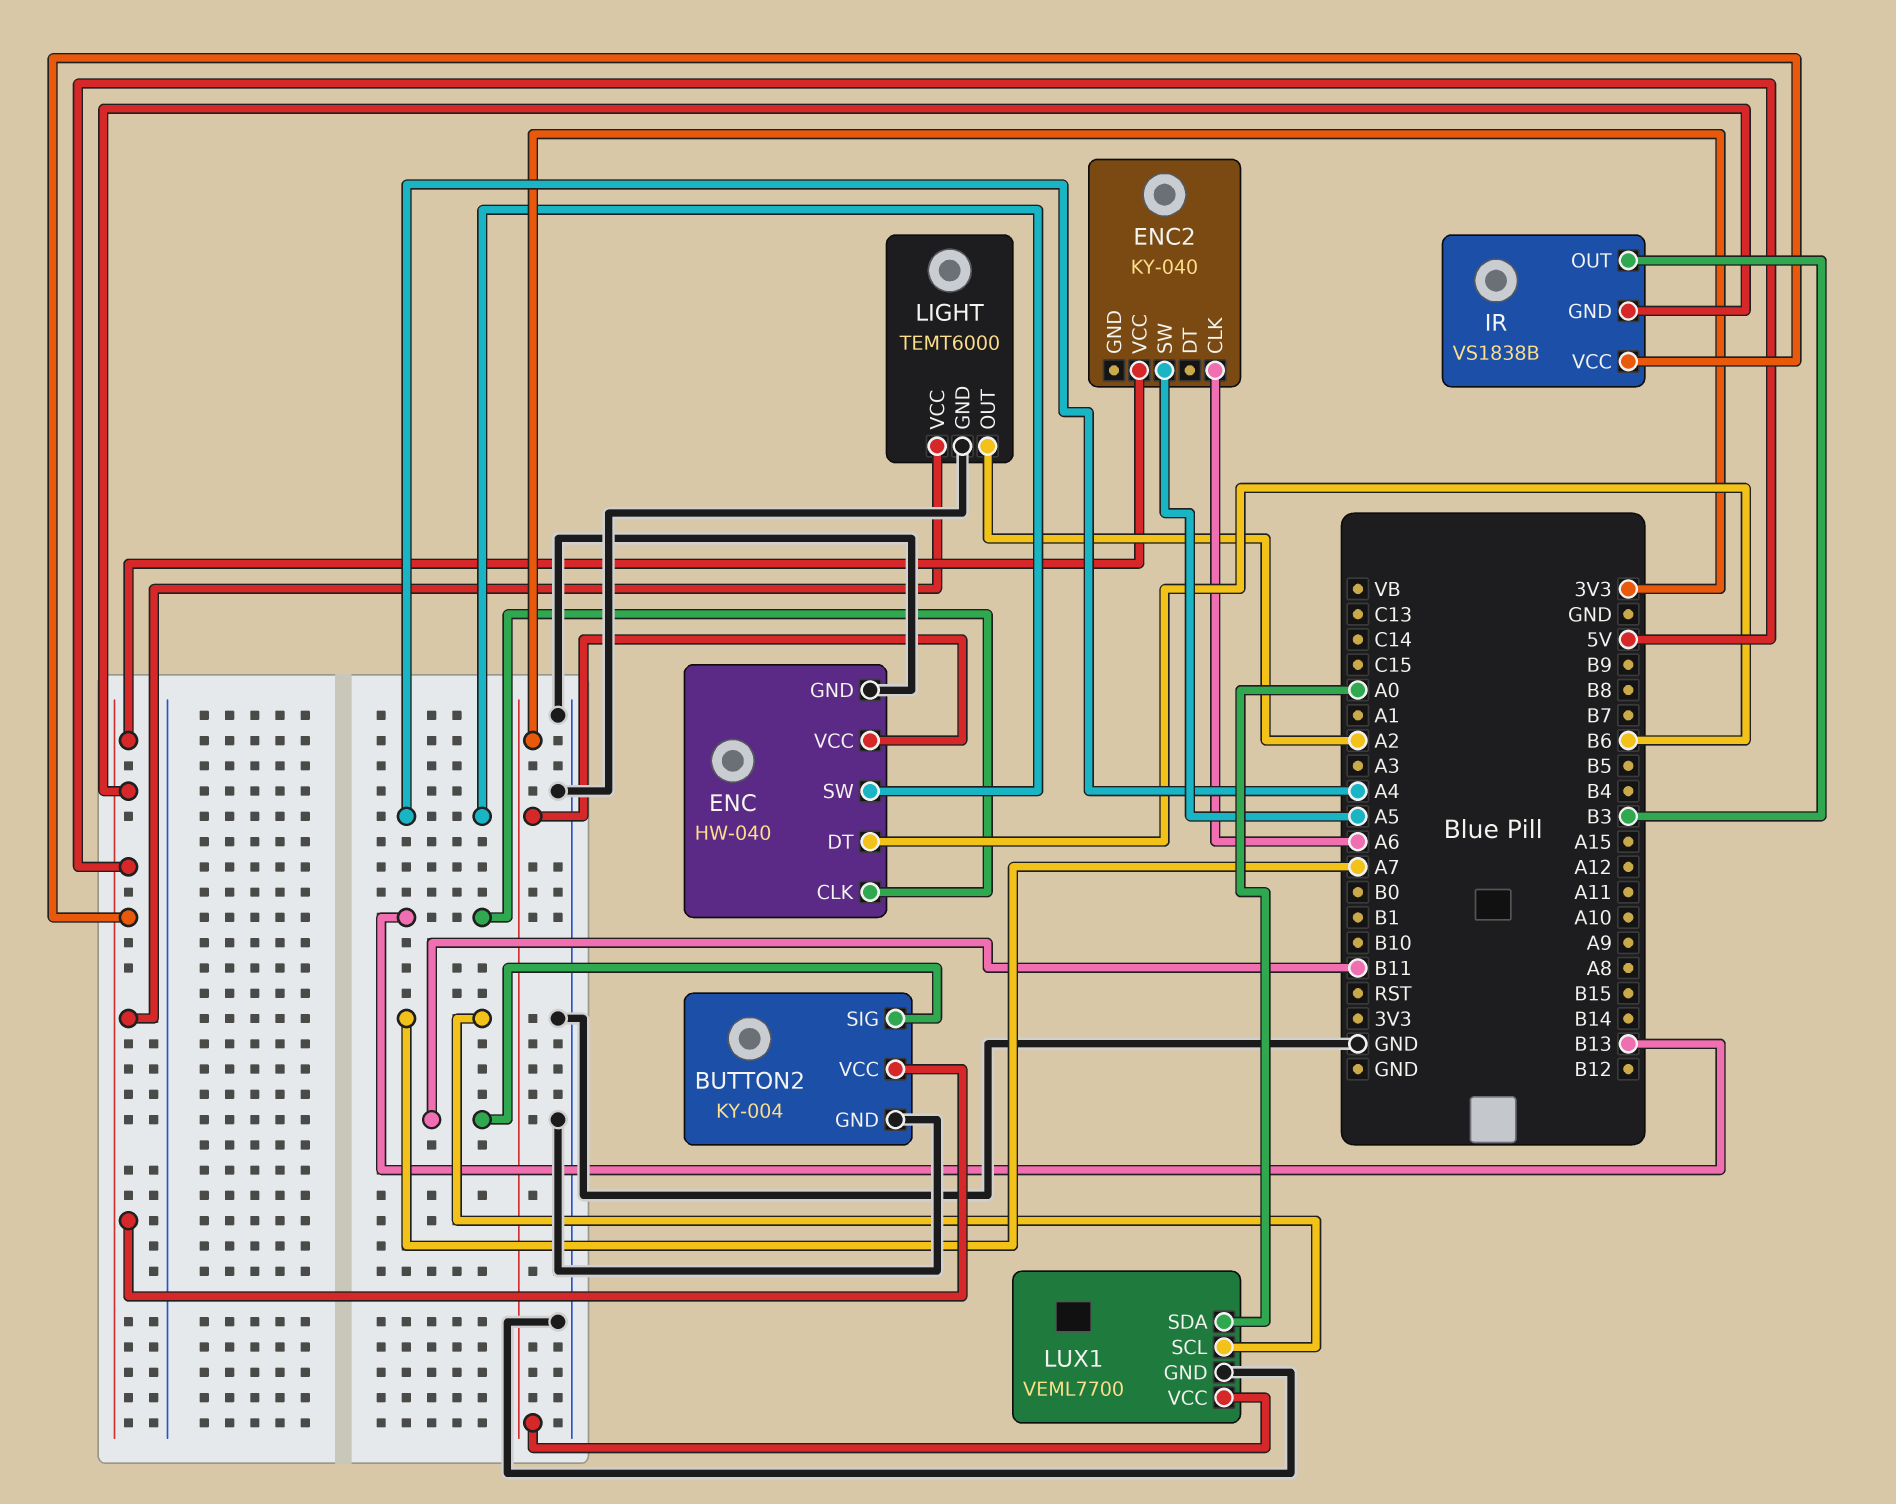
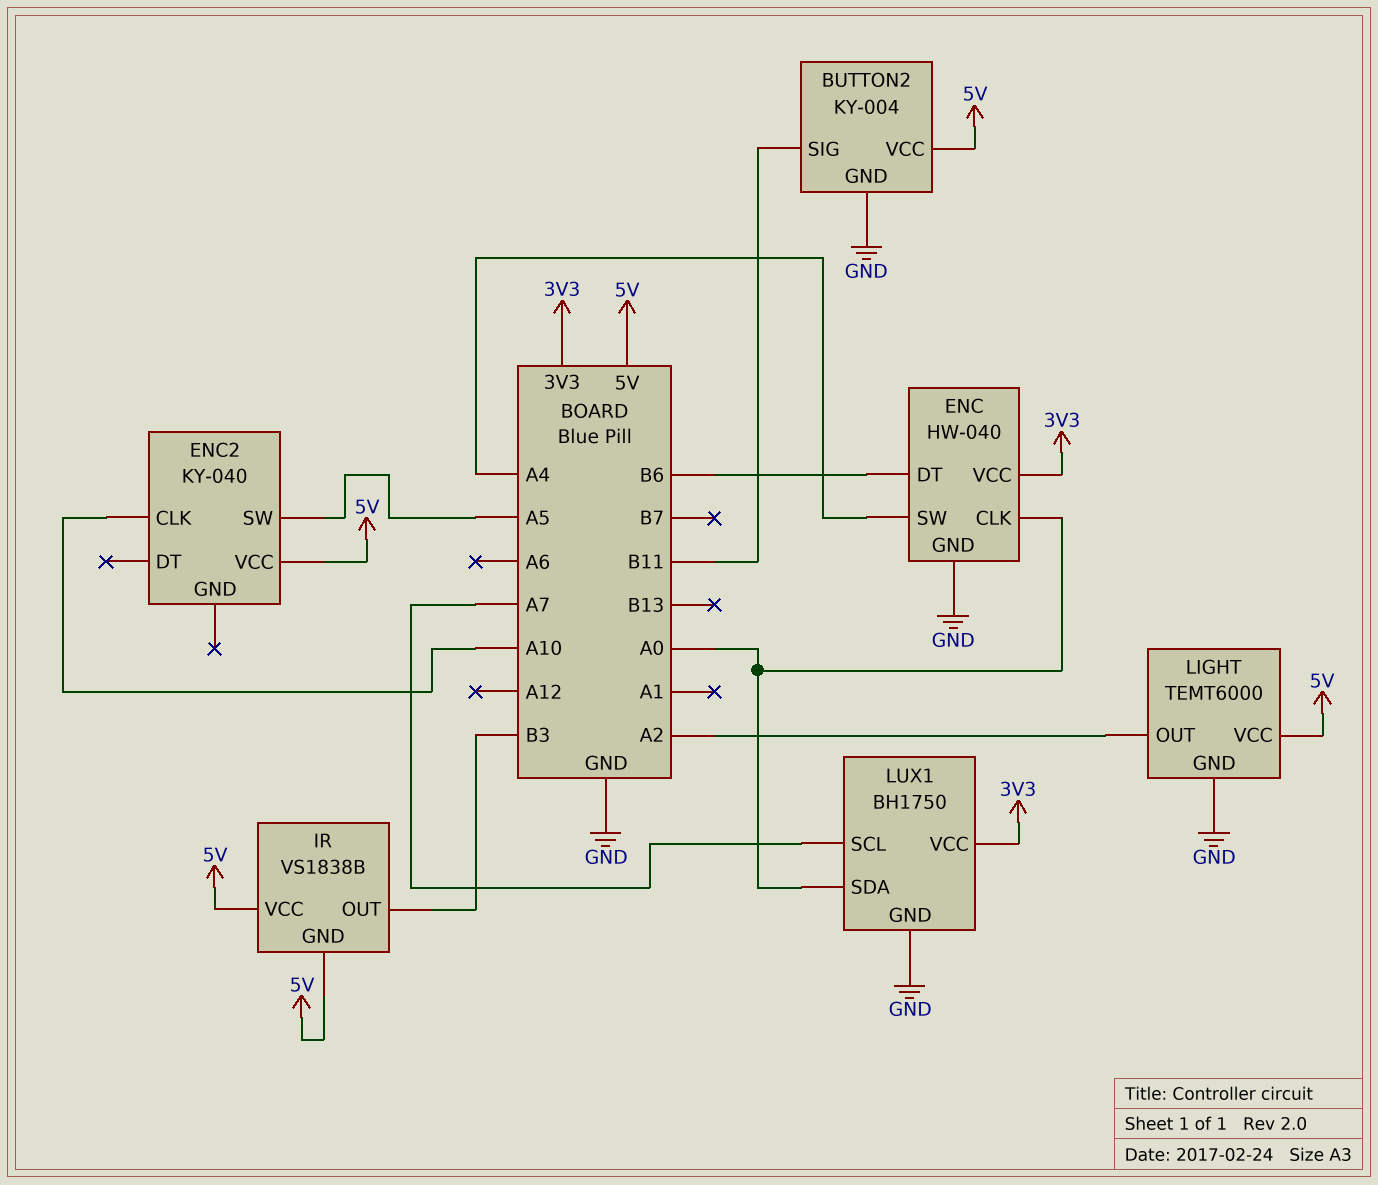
ENC pin CLK: B13 -> A0
ENC2 pin CLK: A6 -> A10
LUX1: VEML7700 -> BH1750

